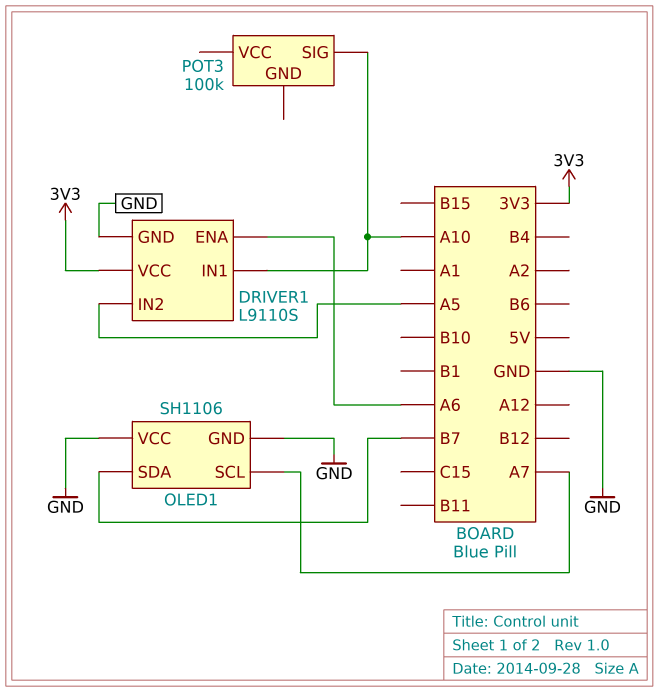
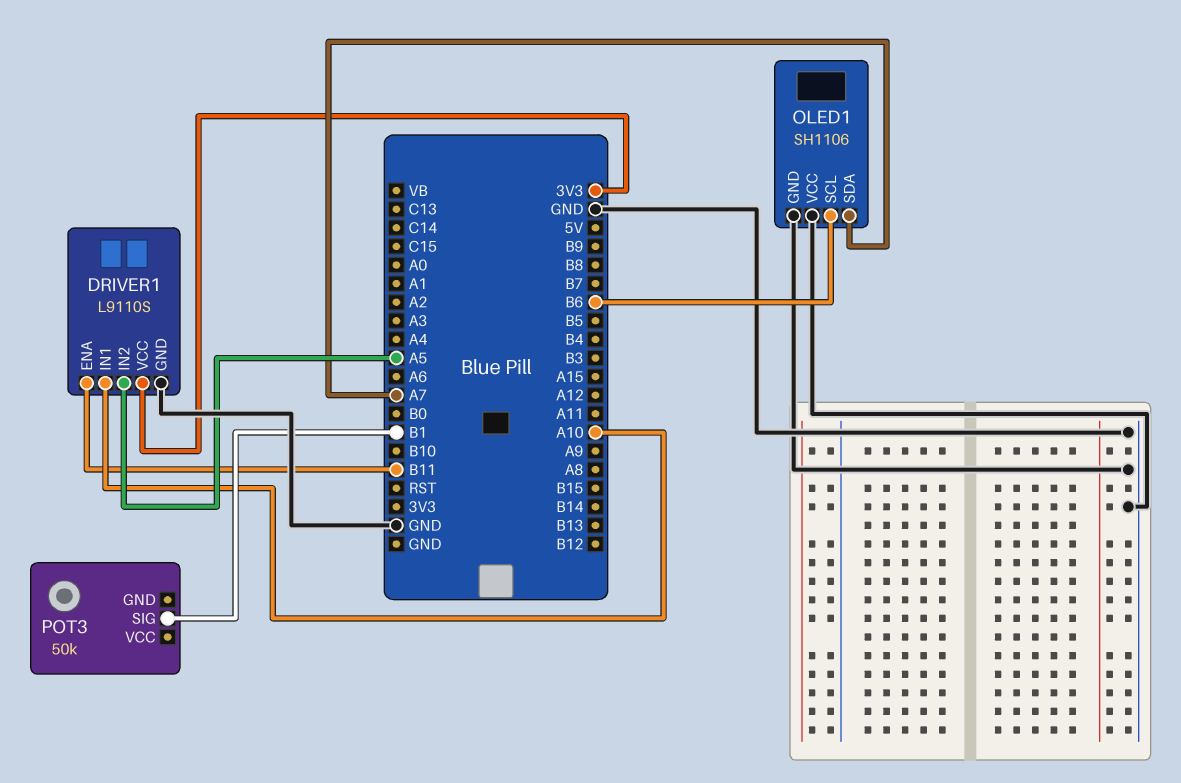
DRIVER1 pin ENA: A6 -> B11
OLED1 pin SCL: A7 -> B6
OLED1 pin SDA: B7 -> A7
POT3: 100k -> 50k
POT3 pin SIG: A10 -> B1

